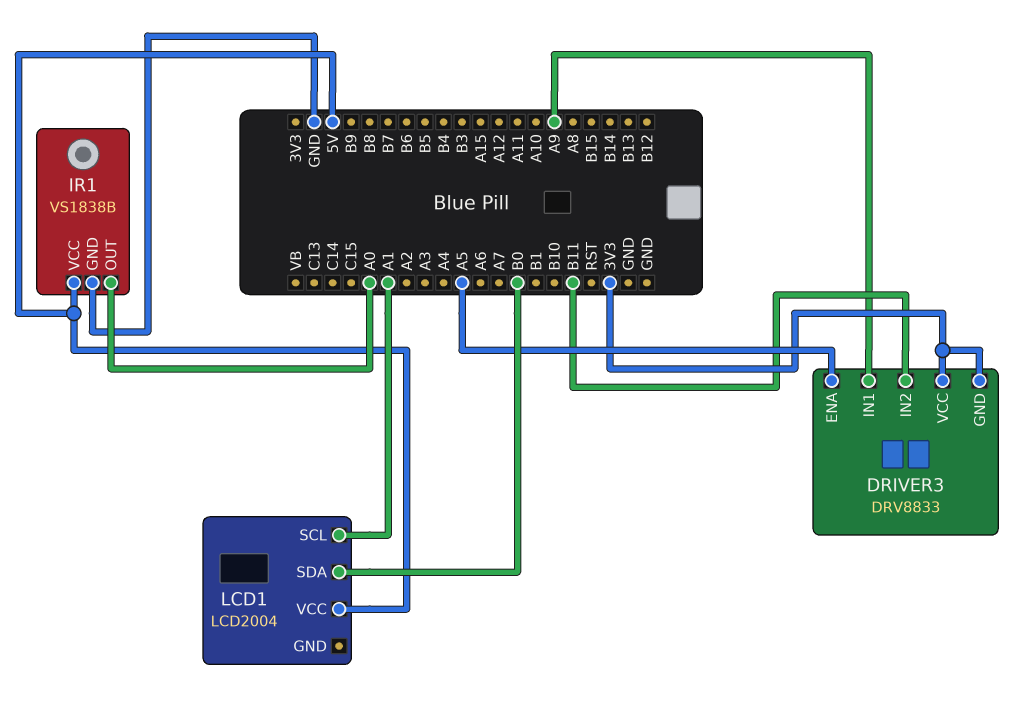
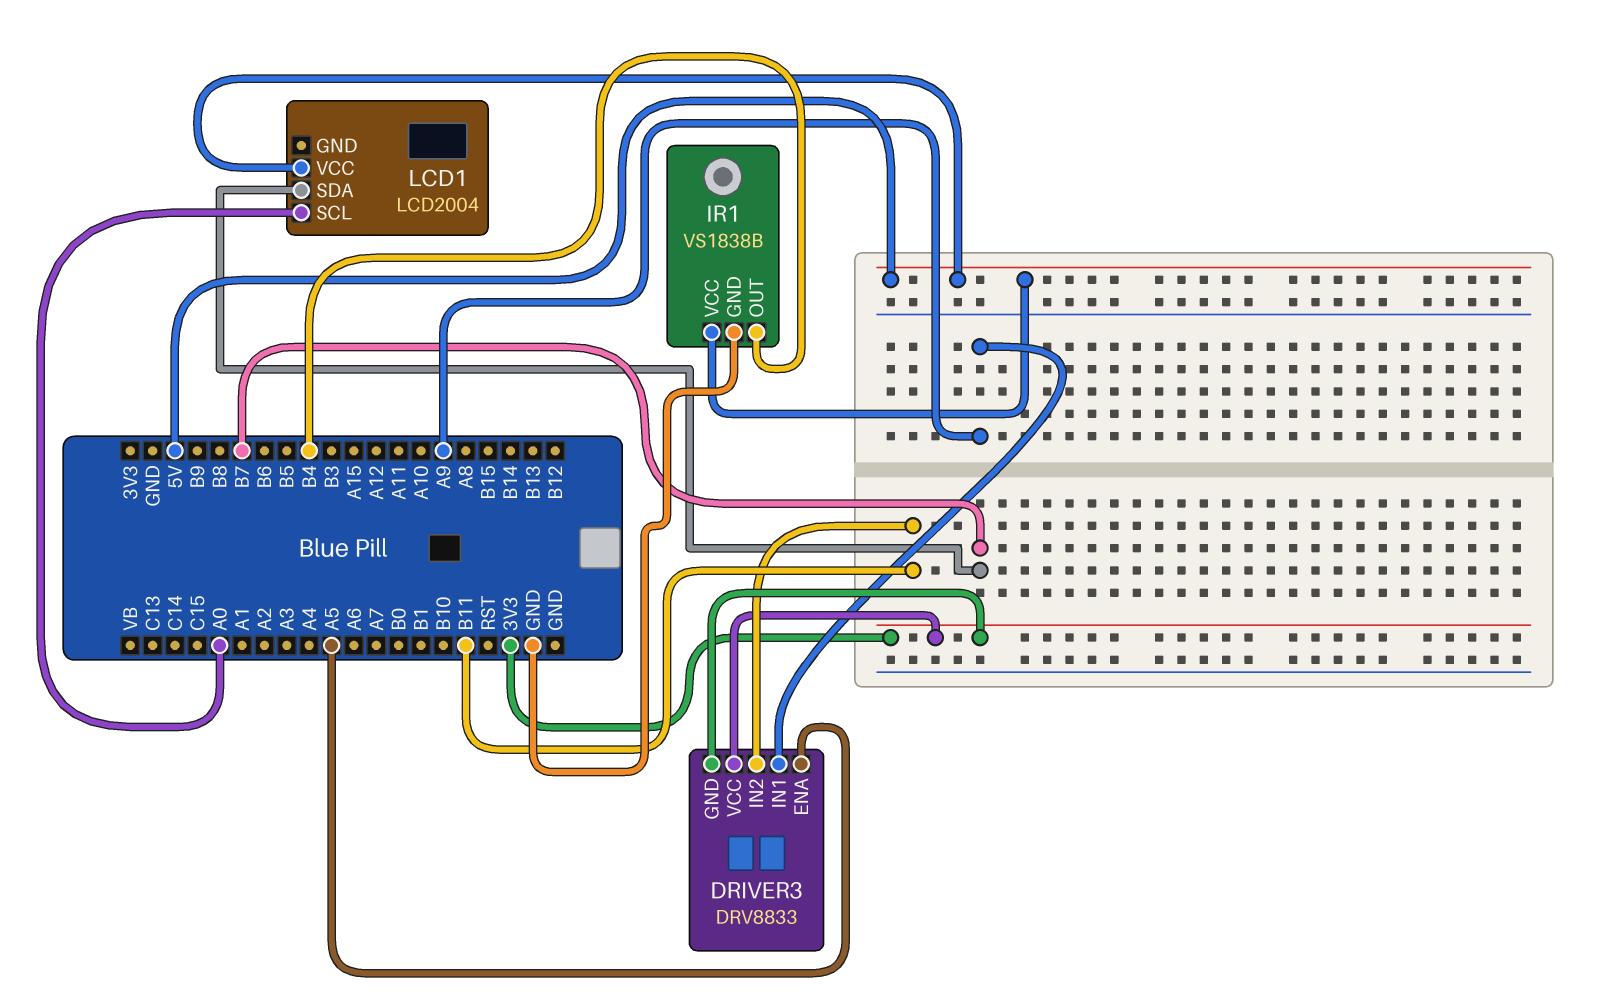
IR1 pin OUT: A0 -> B4
LCD1 pin SCL: A1 -> A0
LCD1 pin SDA: B0 -> B7

